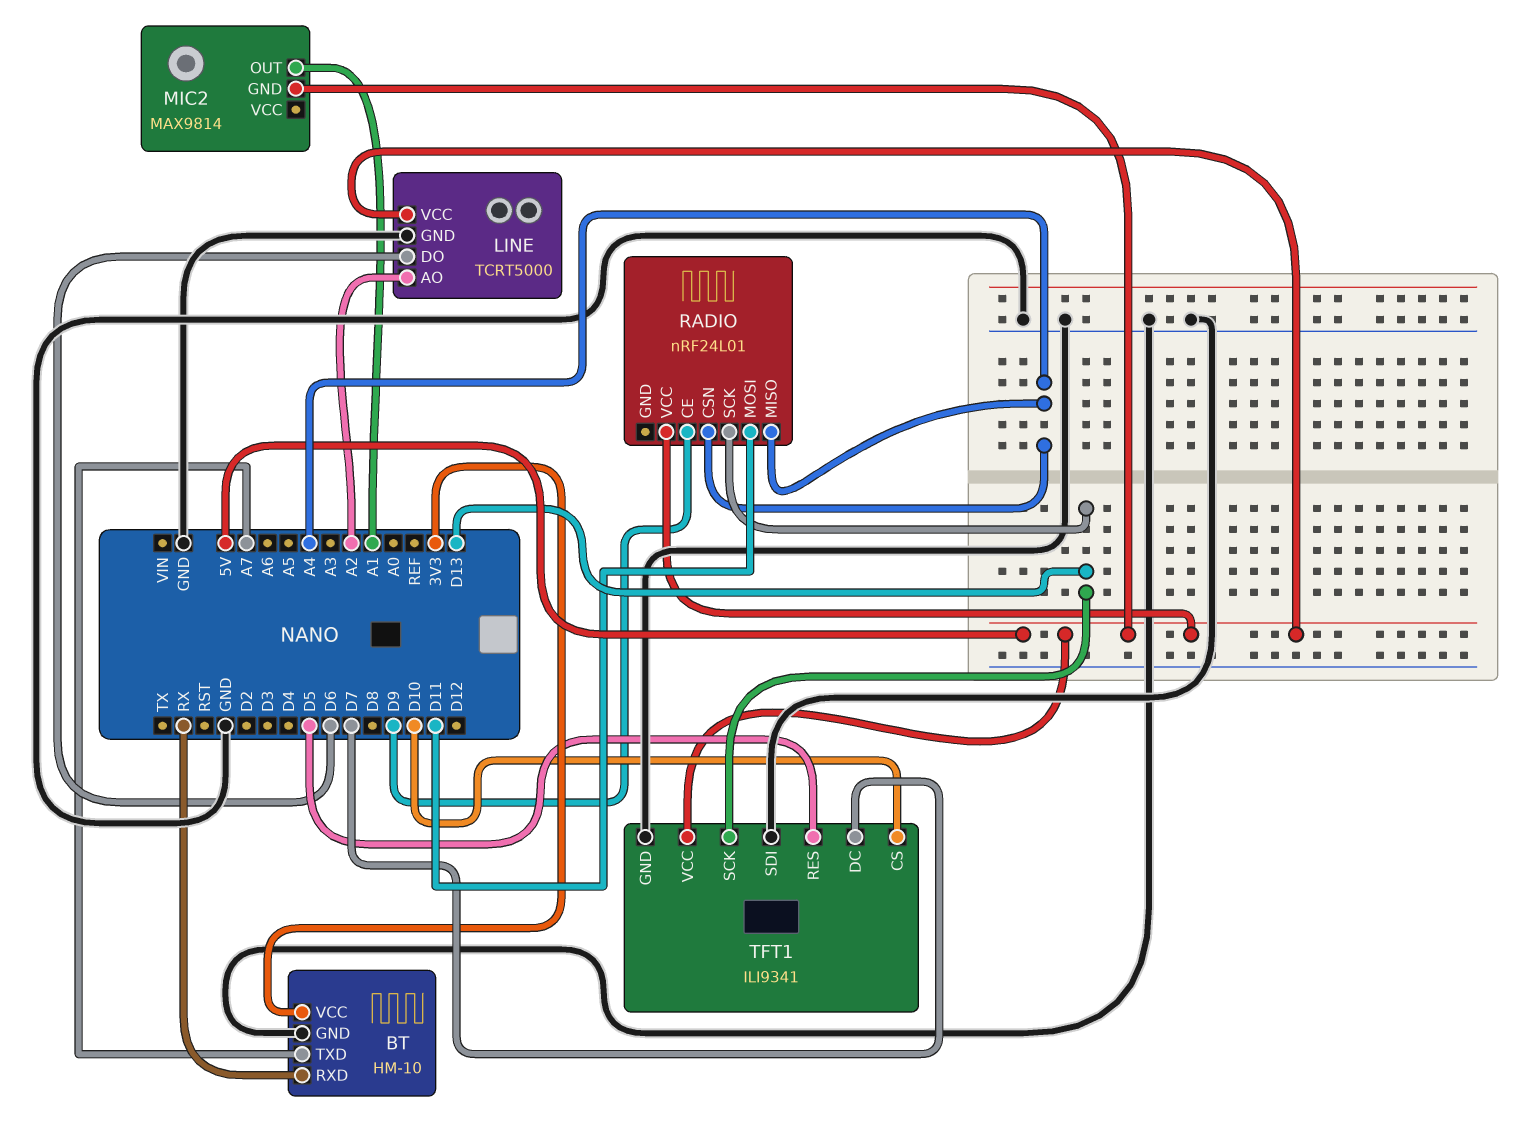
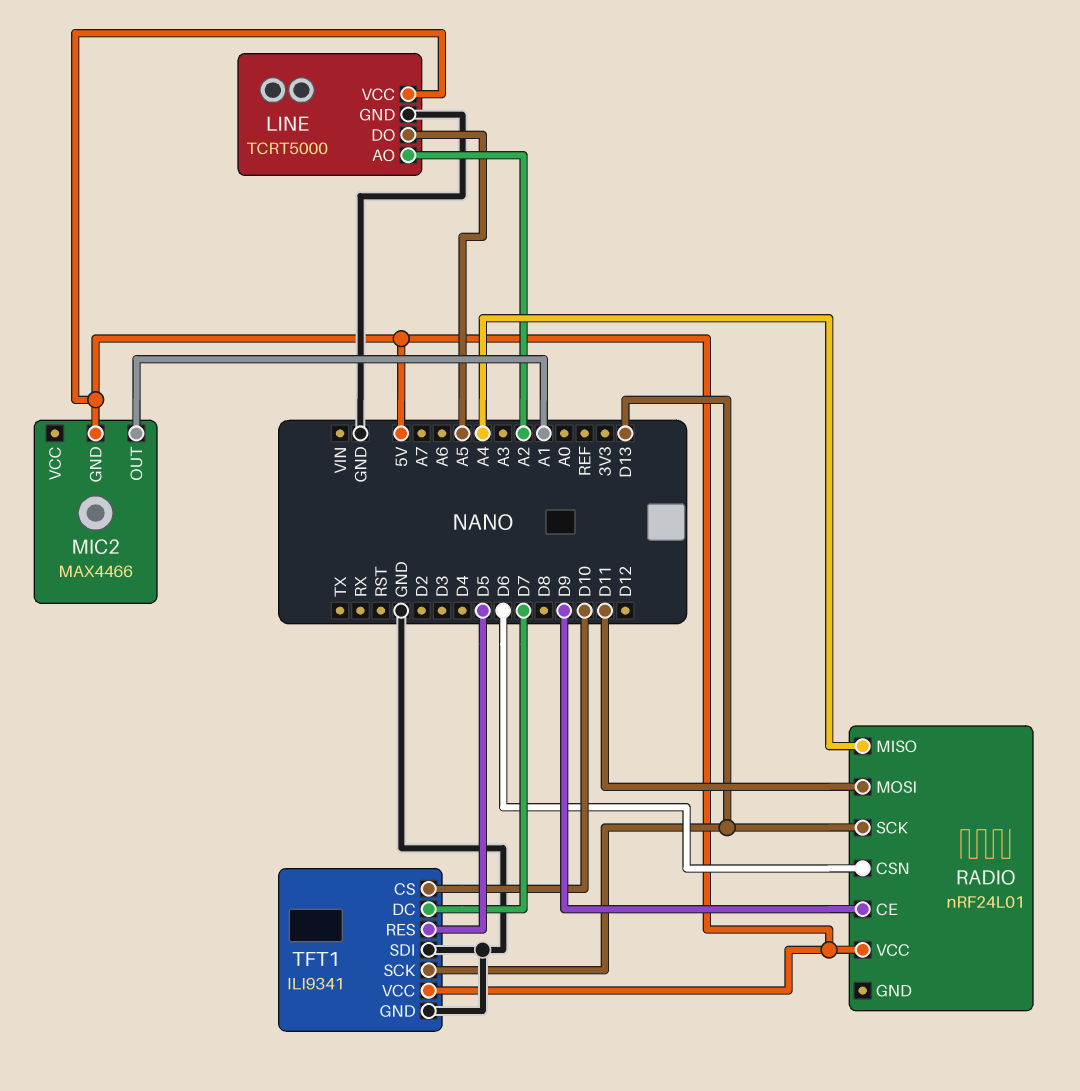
BT: HM-10 -> none
BT pin GND: GND -> none
BT pin RXD: RX -> none
BT pin TXD: A7 -> none
BT pin VCC: 3V3 -> none
LINE pin DO: D6 -> A5
MIC2: MAX9814 -> MAX4466
RADIO pin CSN: A4 -> D6

